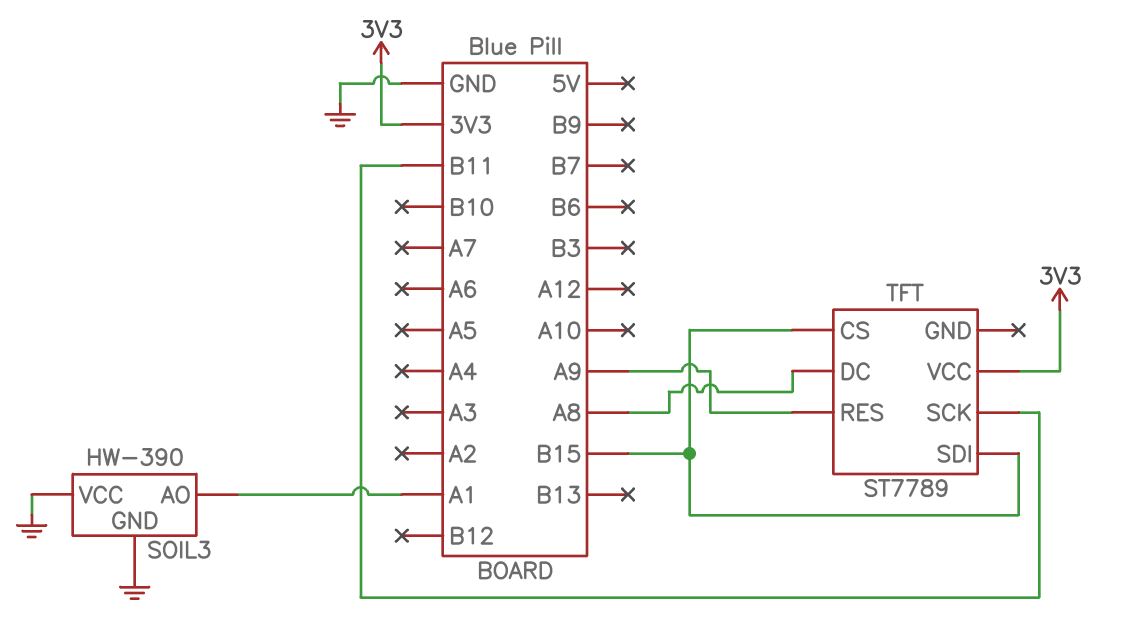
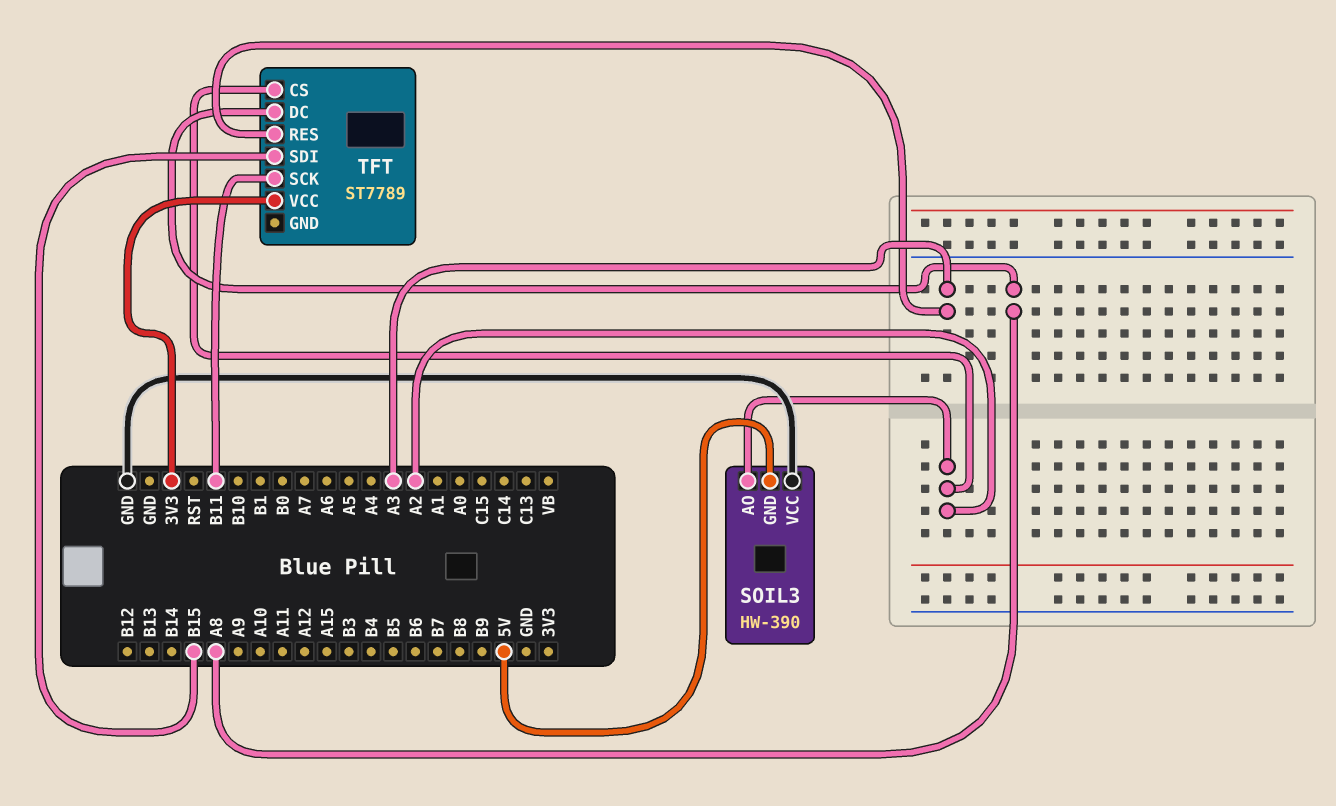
SOIL3 pin AO: A1 -> A2
SOIL3 pin GND: GND -> 5V
TFT pin CS: B15 -> A2
TFT pin RES: A9 -> A3

